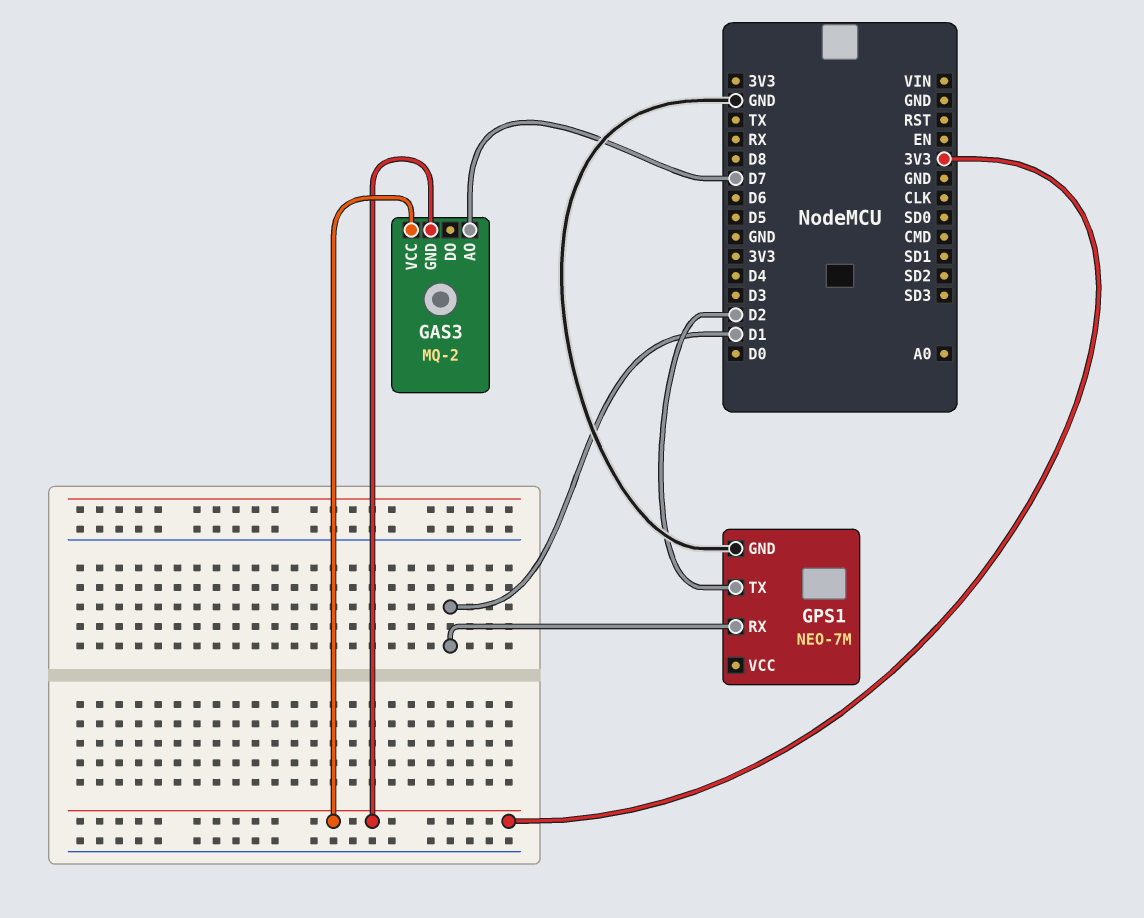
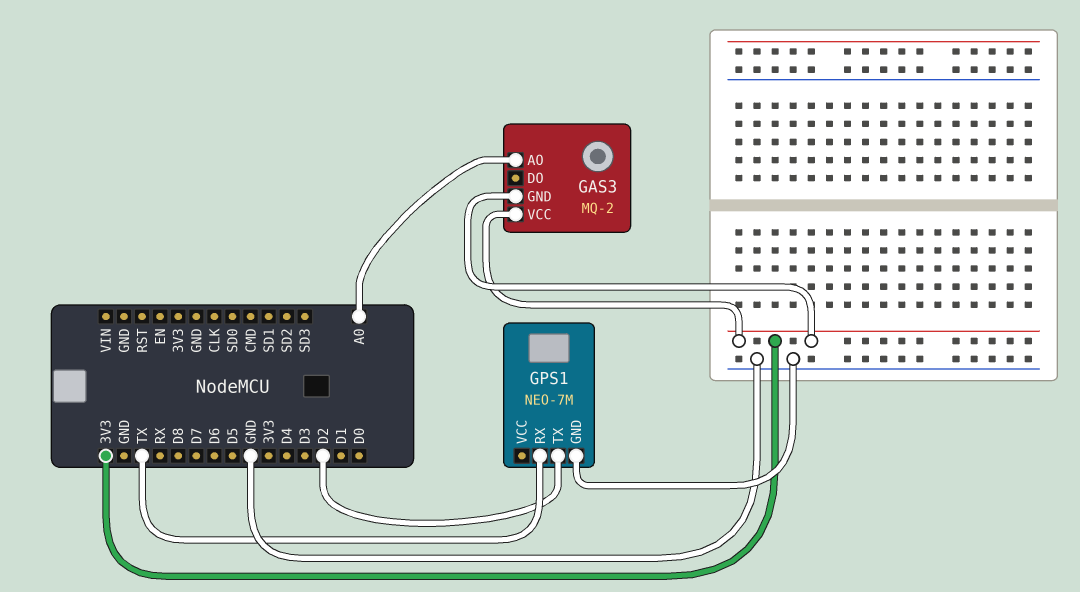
GAS3 pin AO: D7 -> A0
GPS1 pin RX: D1 -> TX

